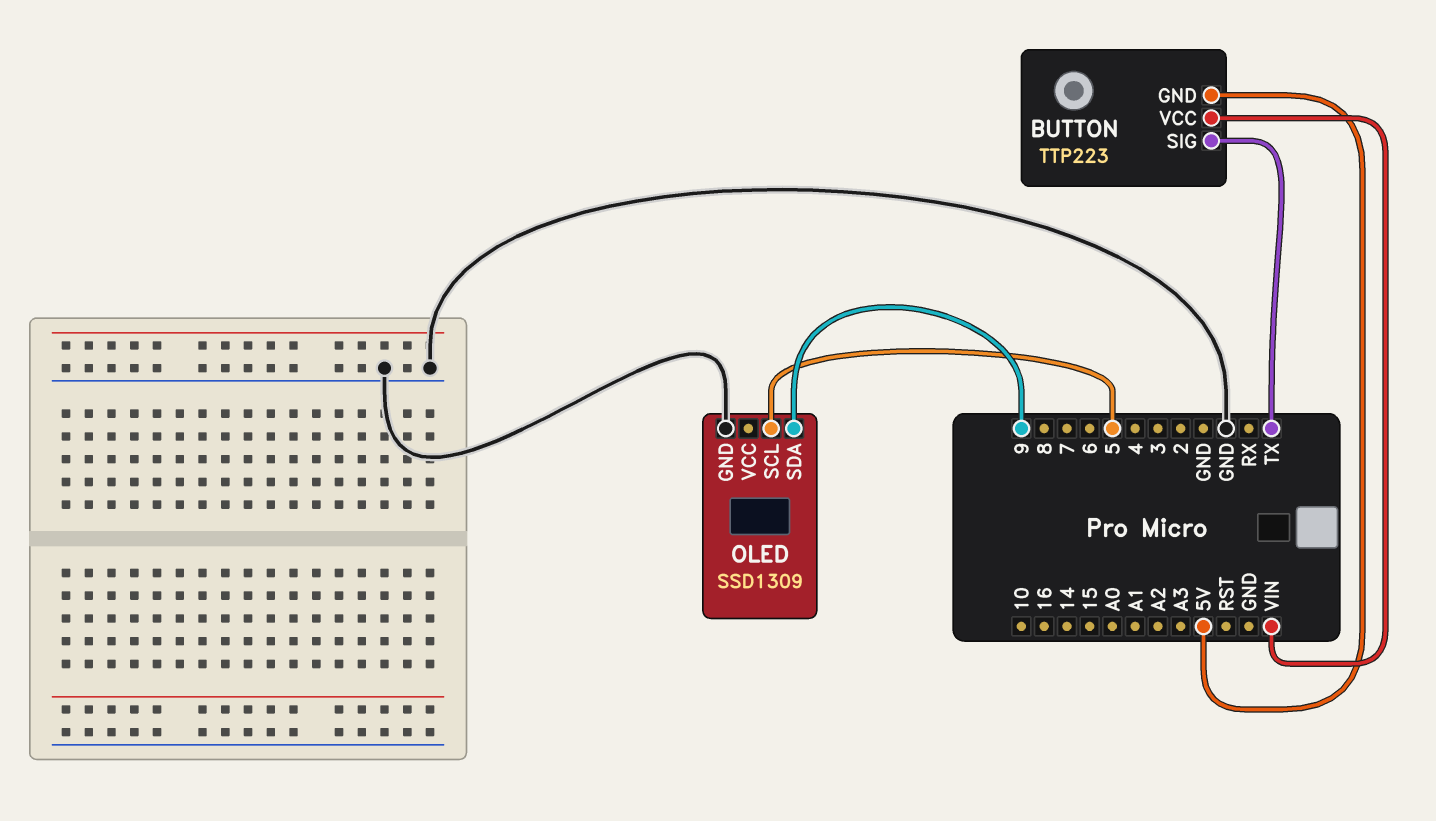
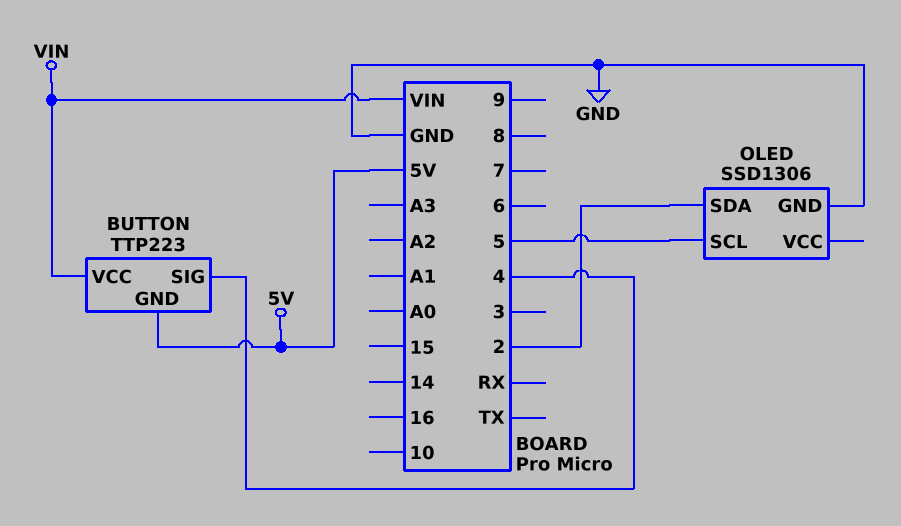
BUTTON pin SIG: TX -> 4
OLED: SSD1309 -> SSD1306
OLED pin SDA: 9 -> 2

